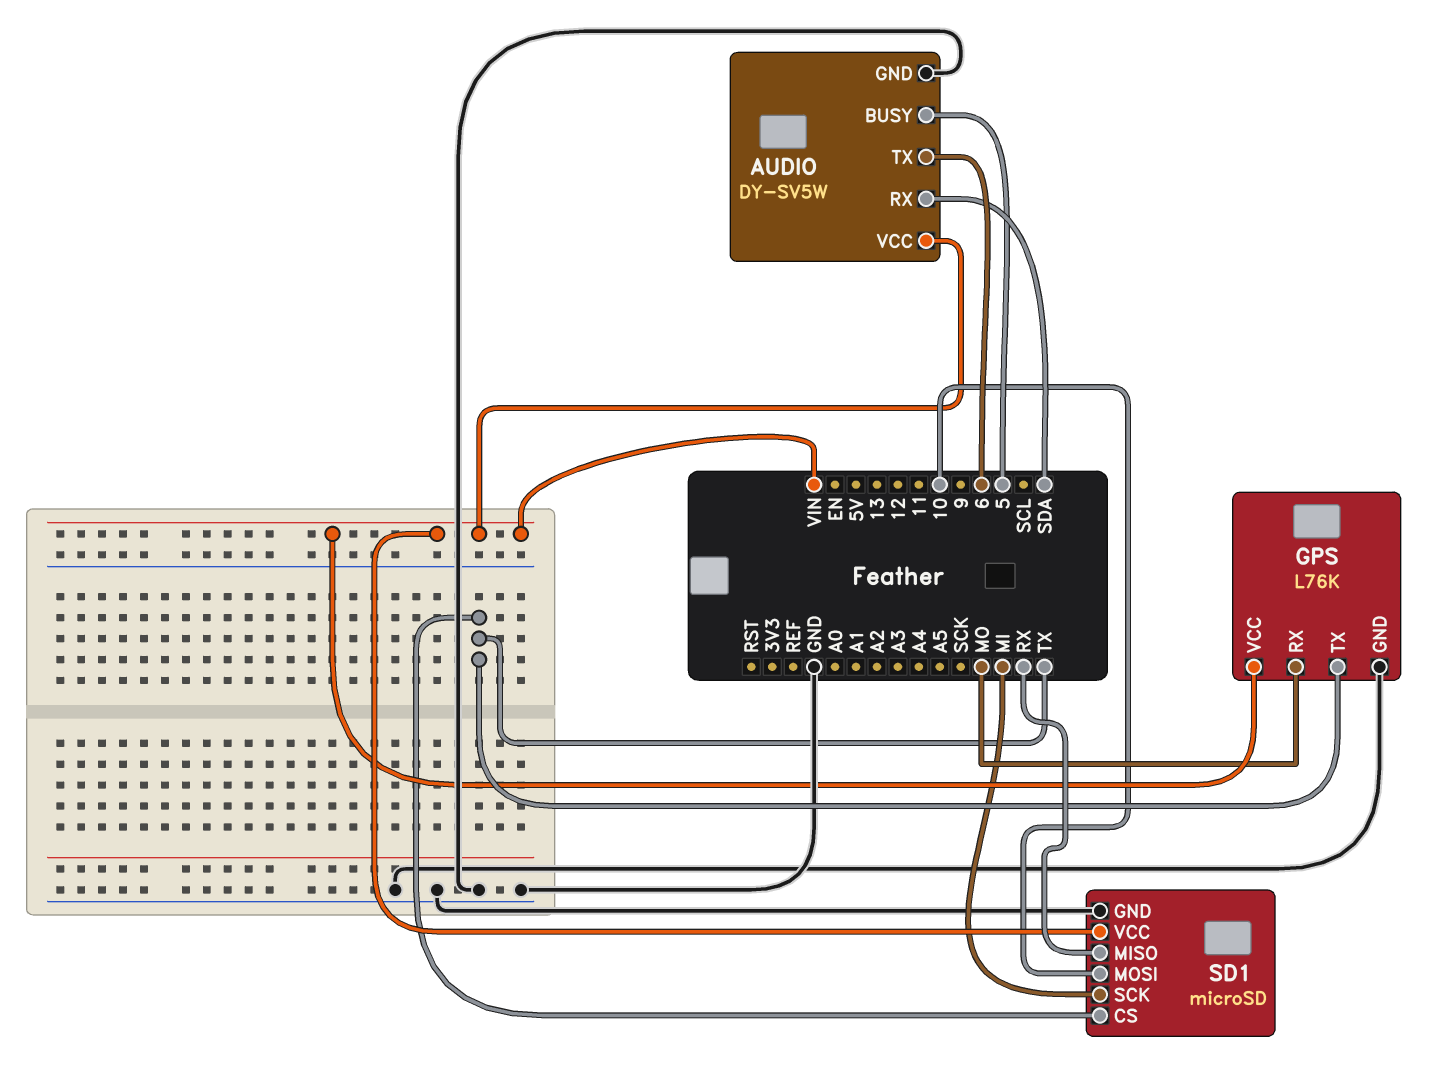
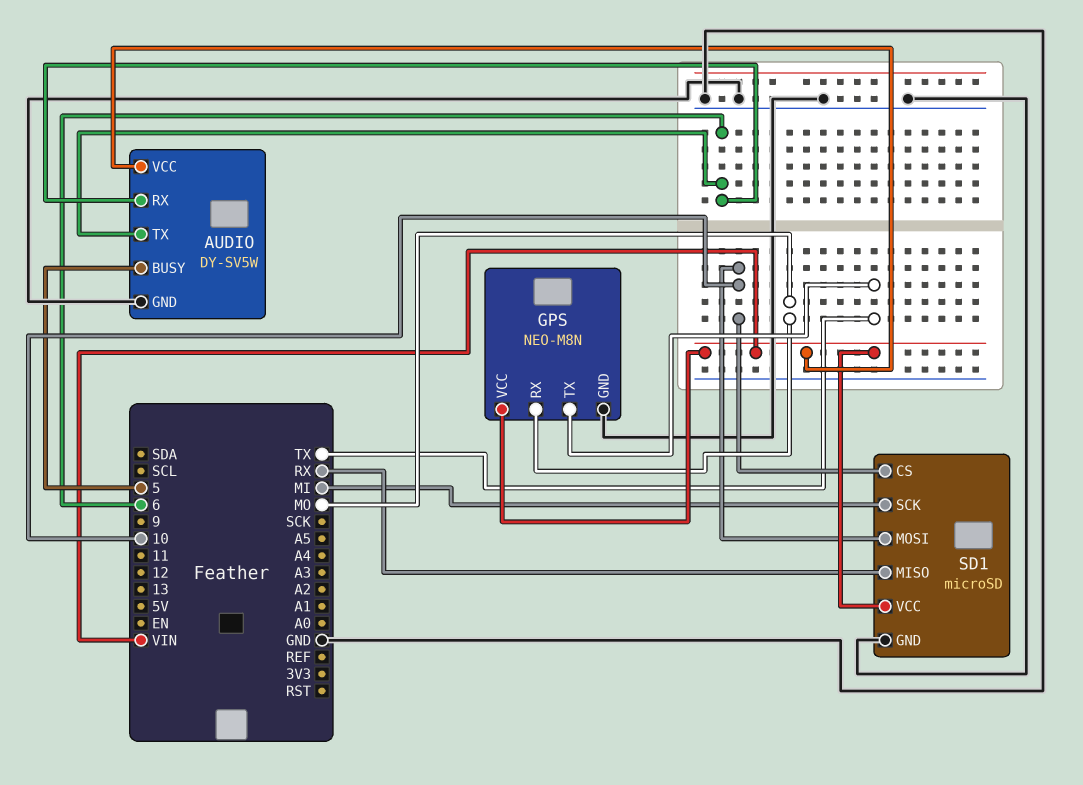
AUDIO pin RX: SDA -> 6
GPS: L76K -> NEO-M8N
SD1 pin CS: TX -> 10

